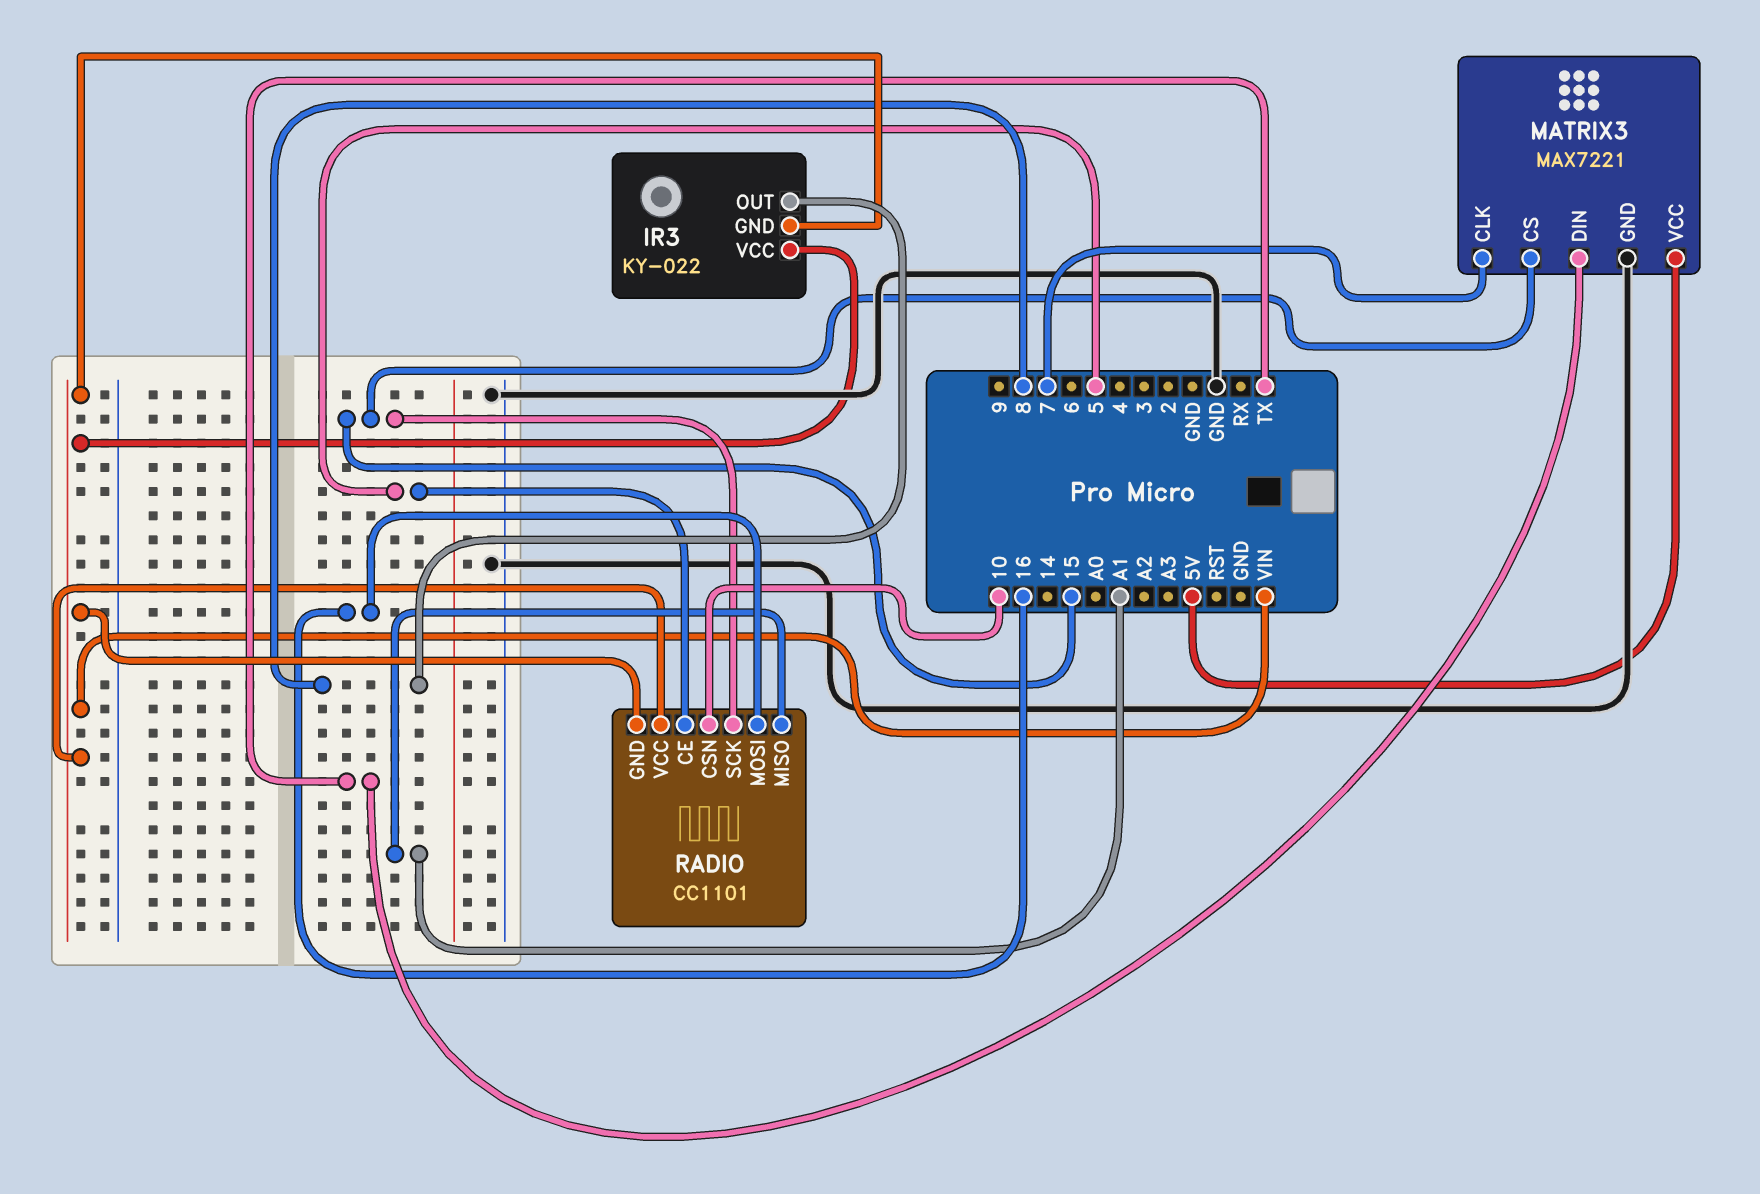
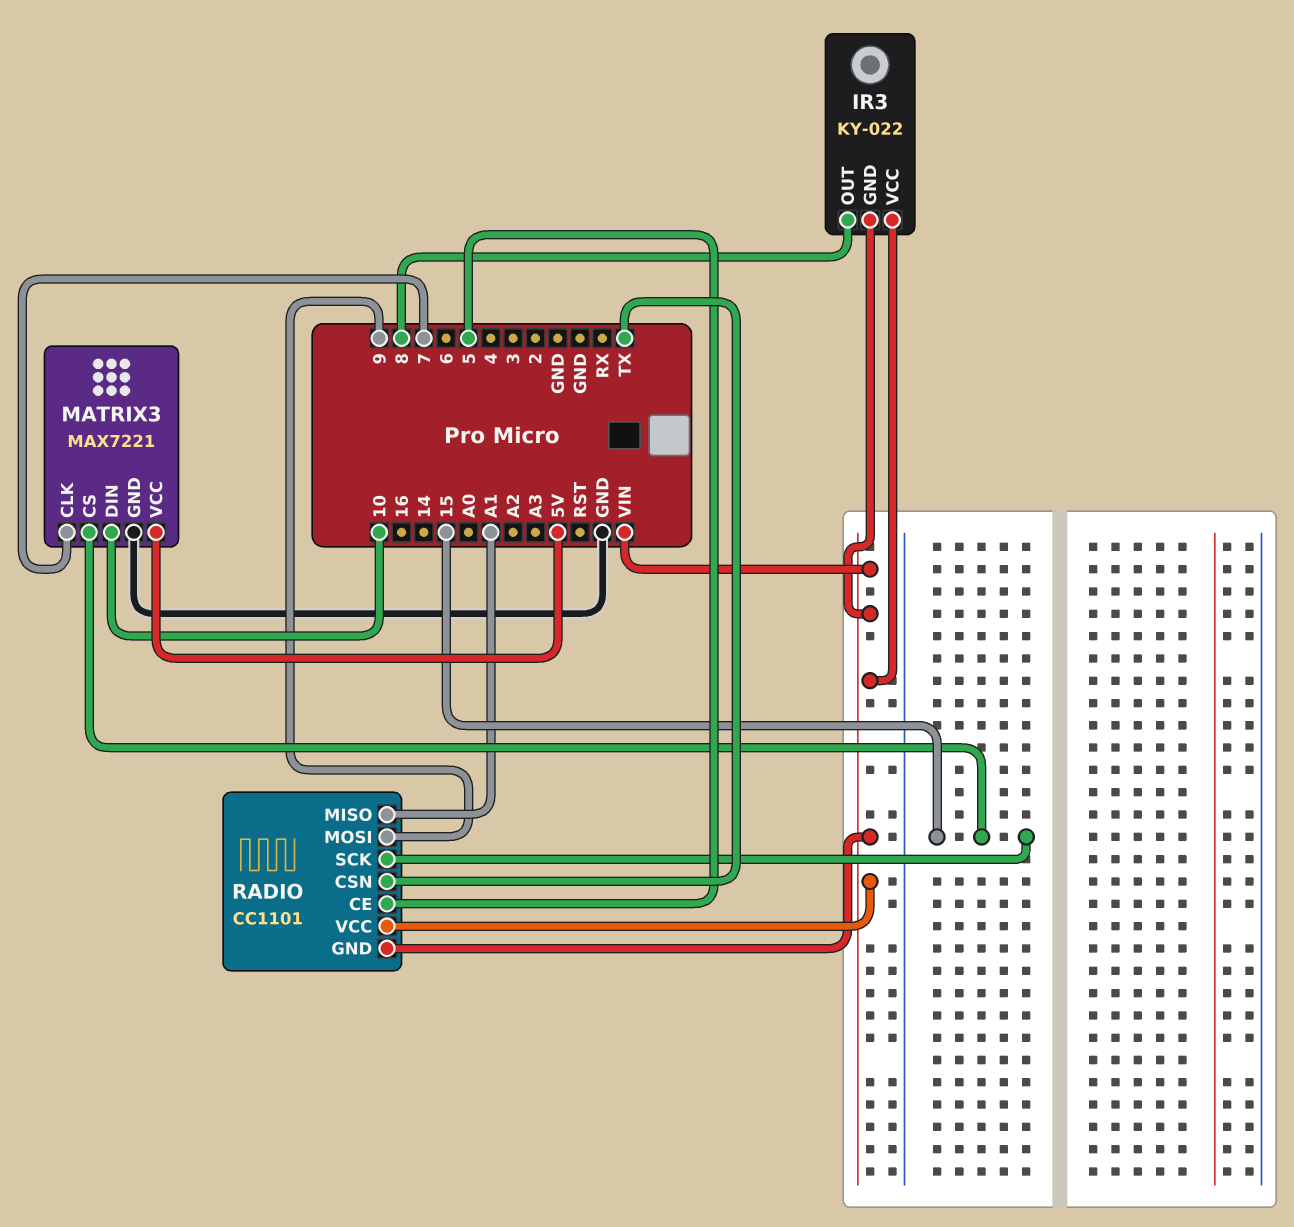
MATRIX3 pin DIN: TX -> 10
RADIO pin CSN: 10 -> TX
RADIO pin MOSI: 16 -> 9

